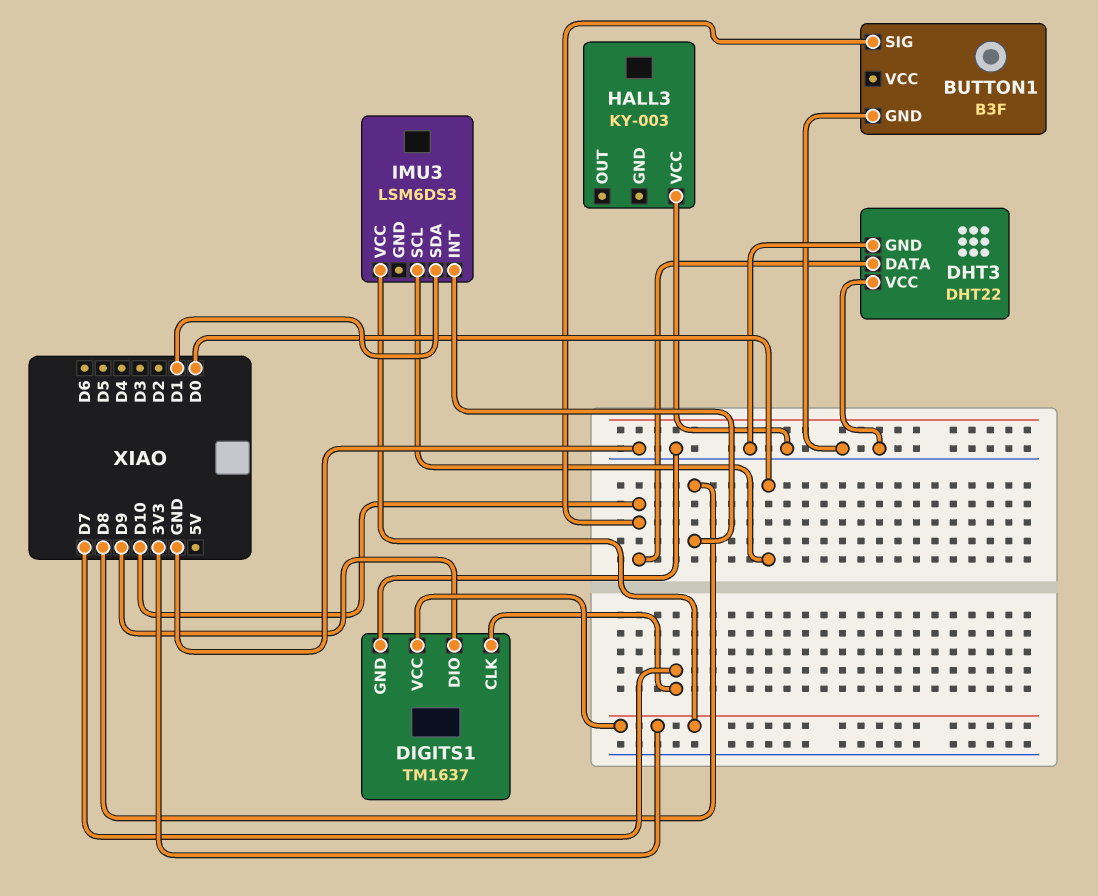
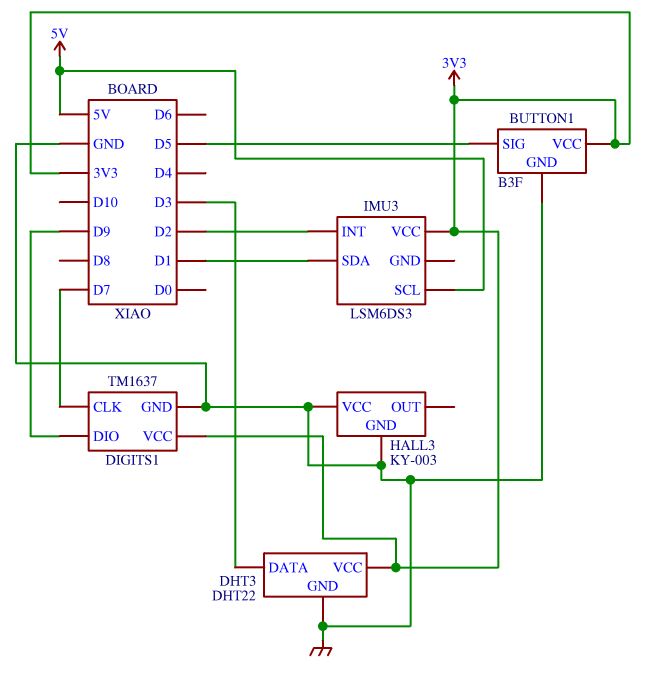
BUTTON1 pin SIG: D10 -> D5
BUTTON1 pin VCC: none -> 3V3
DHT3 pin DATA: D10 -> D3
DHT3 pin VCC: GND -> 3V3
HALL3 pin GND: none -> GND
IMU3 pin INT: D8 -> D2
IMU3 pin SCL: D0 -> 5V

